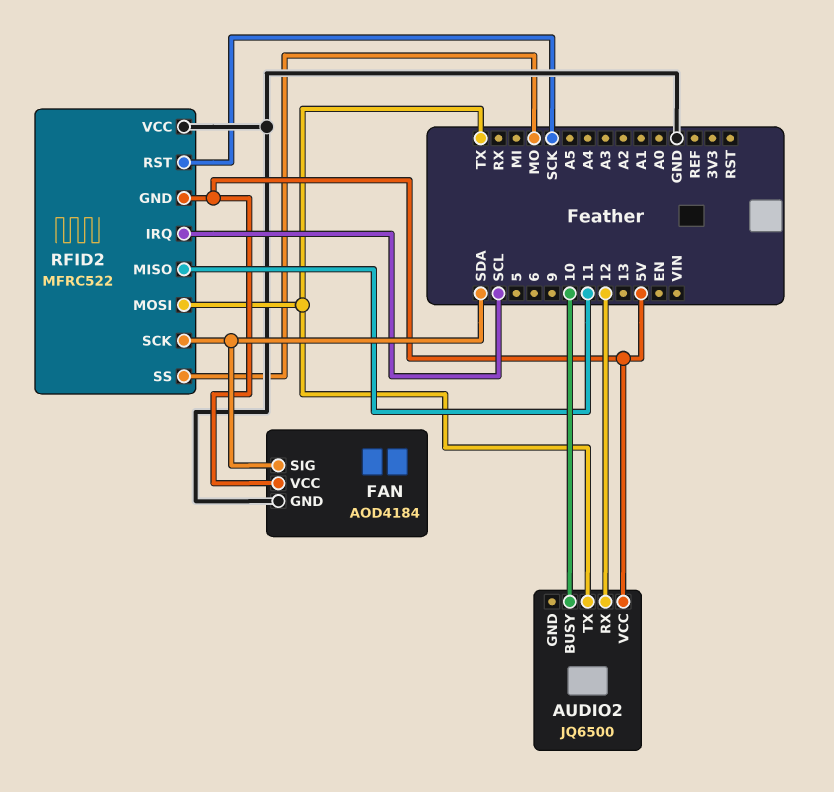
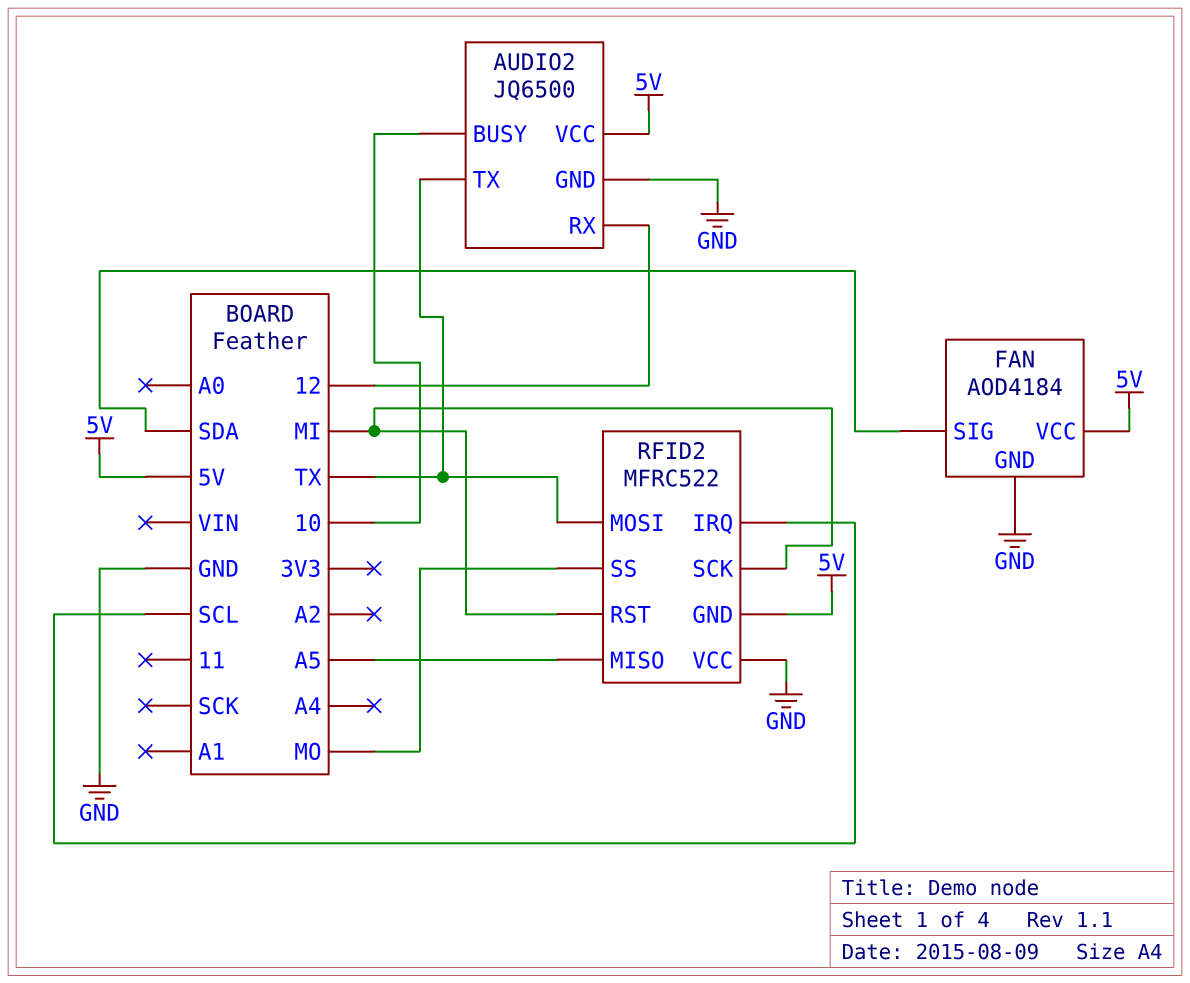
AUDIO2 pin GND: none -> GND
RFID2 pin MISO: 11 -> A5
RFID2 pin RST: SCK -> MI
RFID2 pin SCK: SDA -> MI

